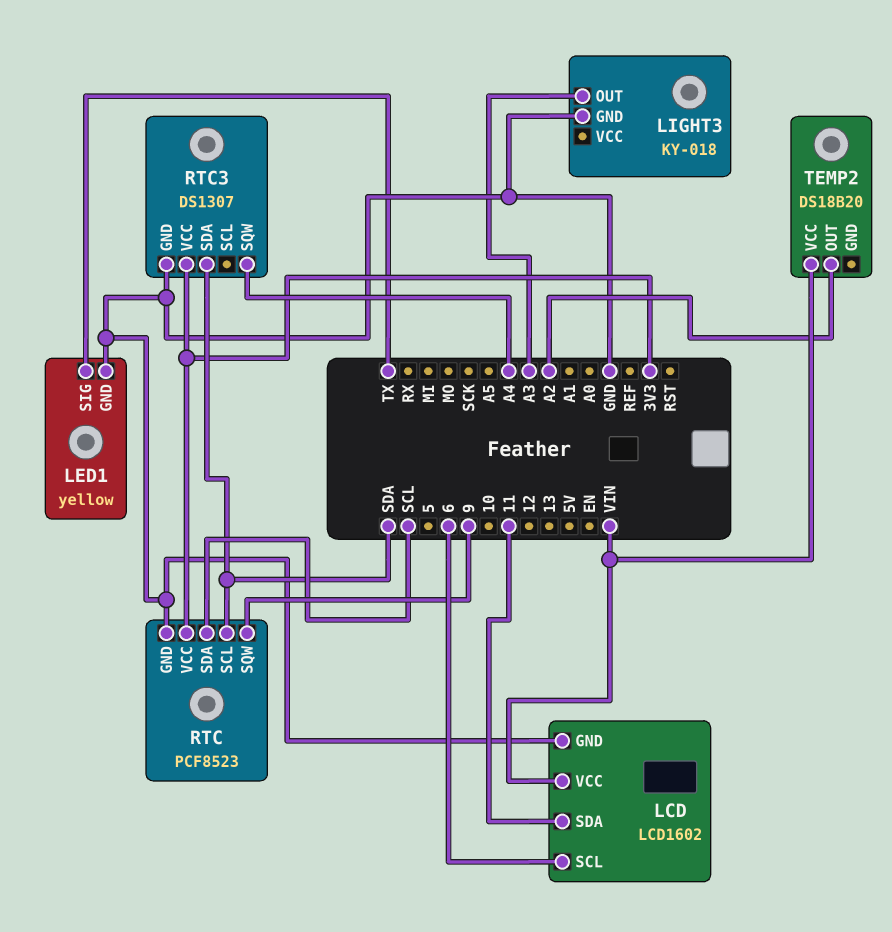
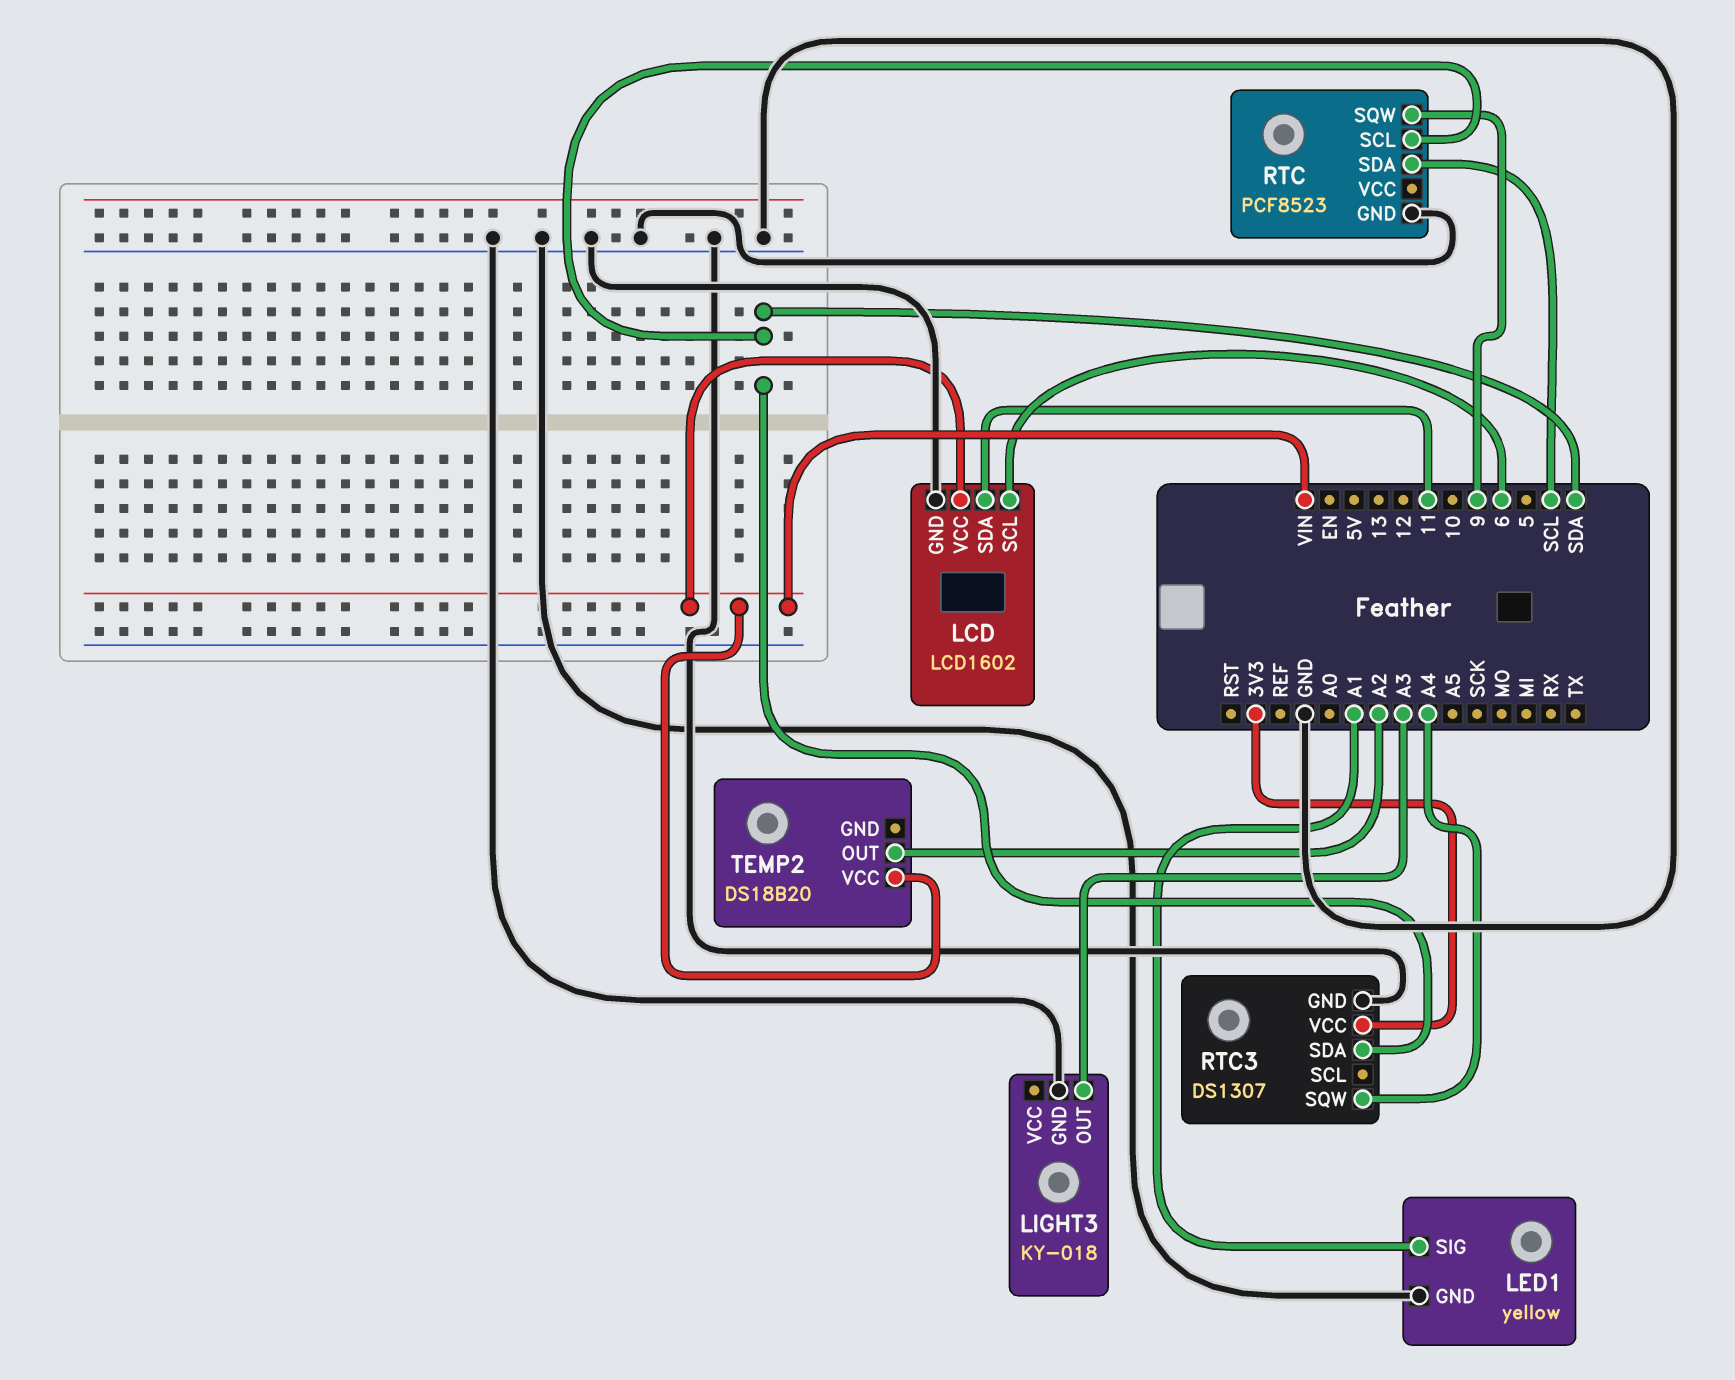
LED1 pin SIG: TX -> A1
RTC pin VCC: 3V3 -> none

